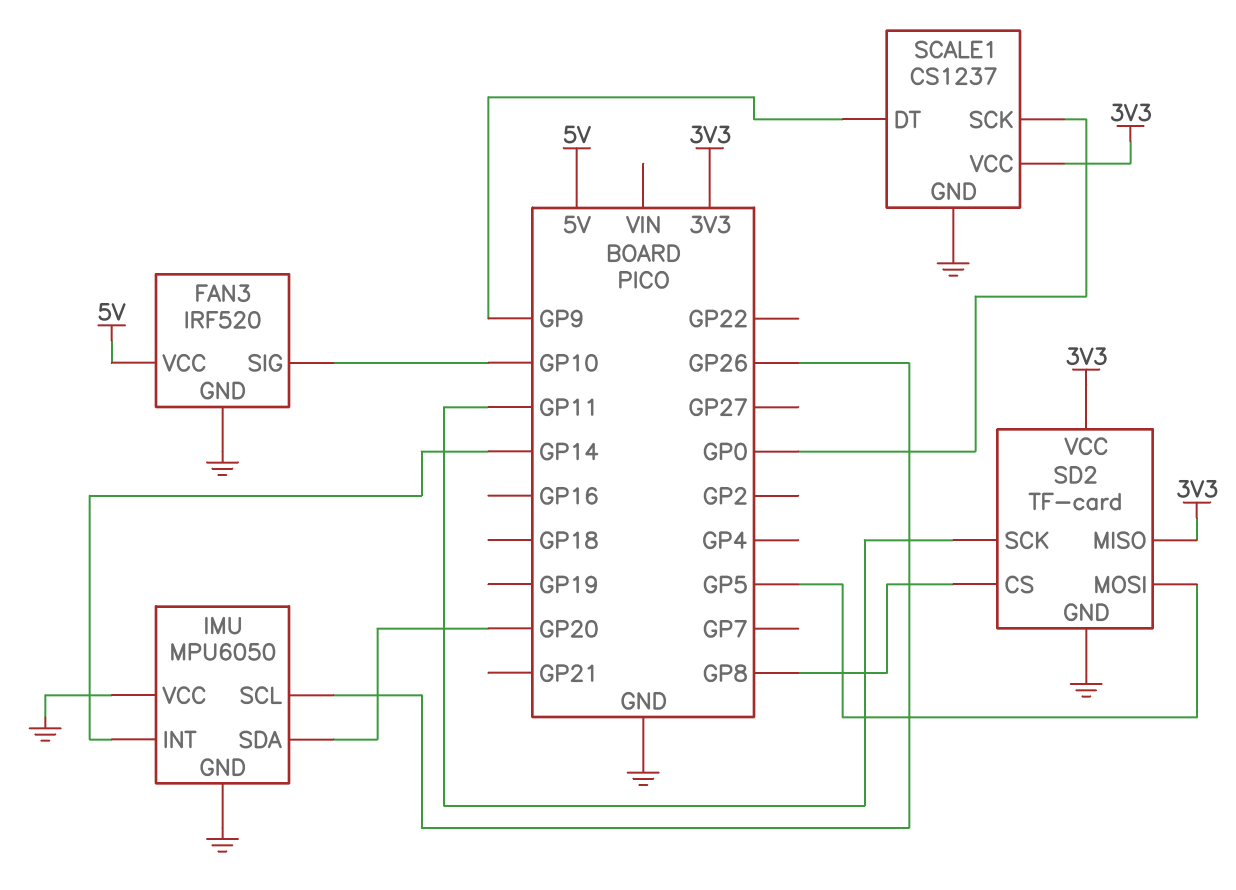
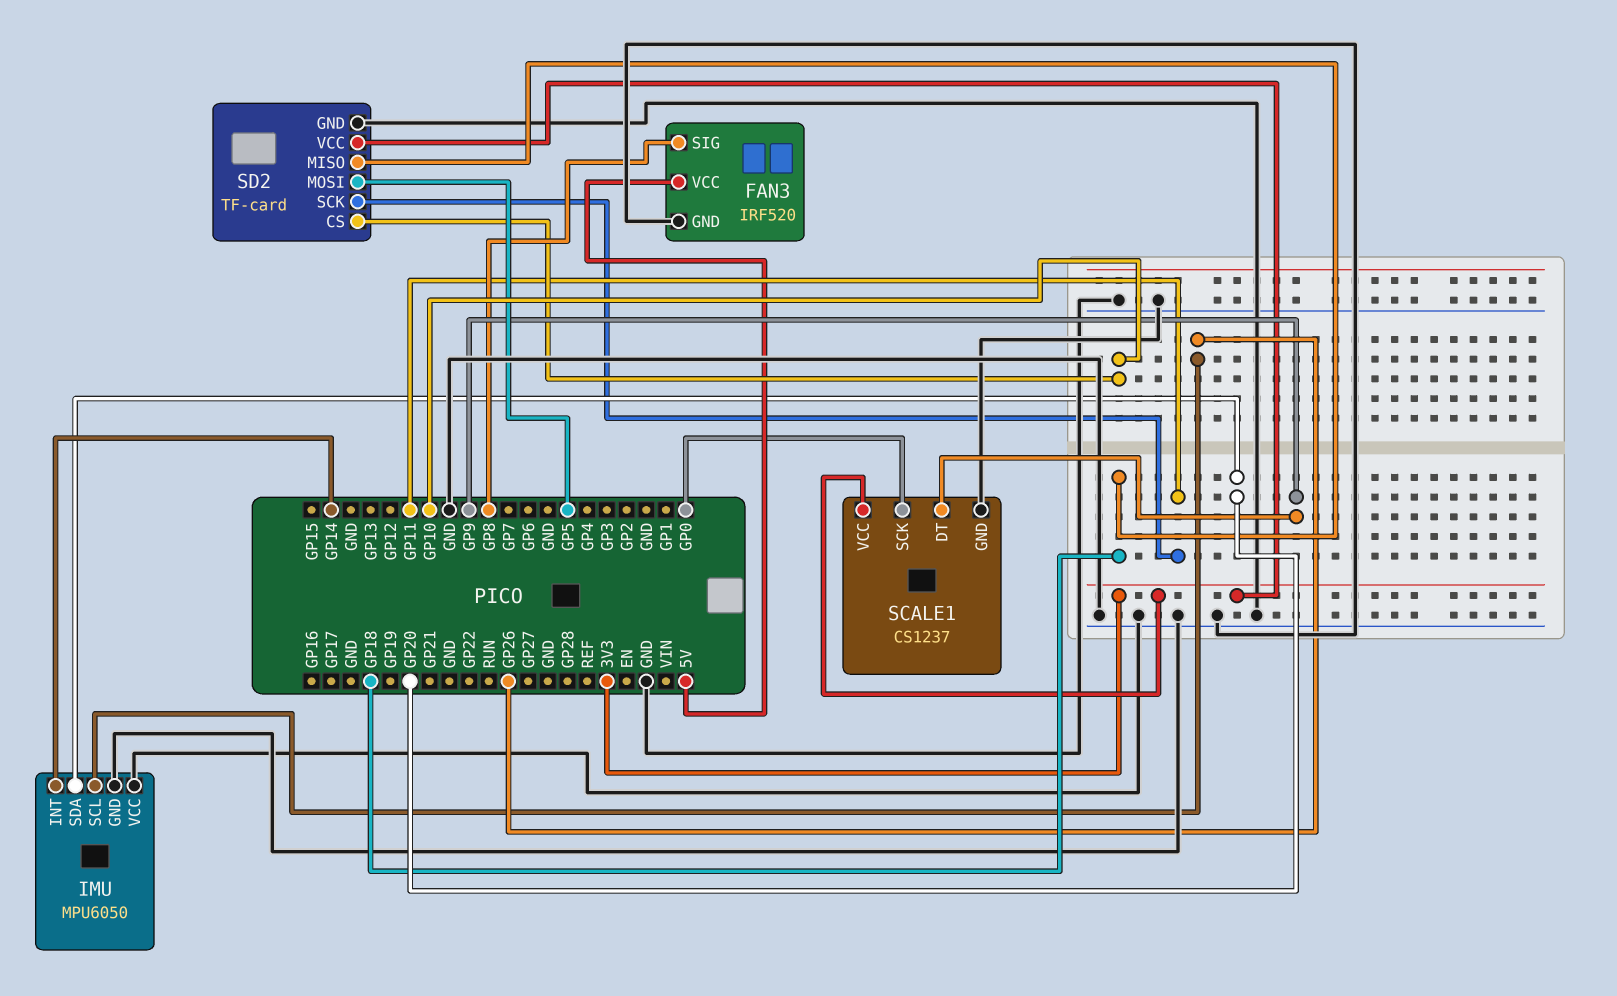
FAN3 pin SIG: GP10 -> GP8
SD2 pin CS: GP8 -> GP10
SD2 pin MISO: 3V3 -> GP18

